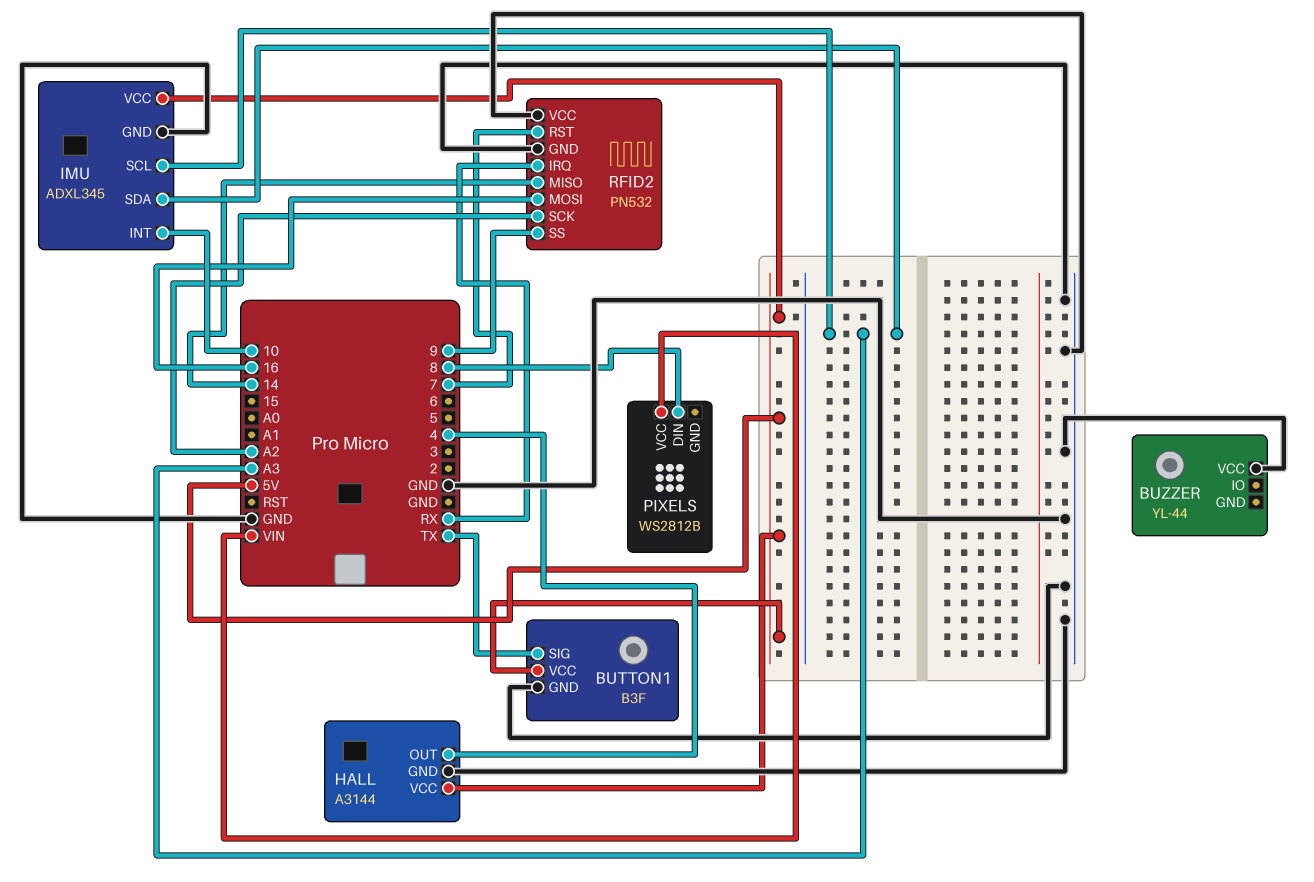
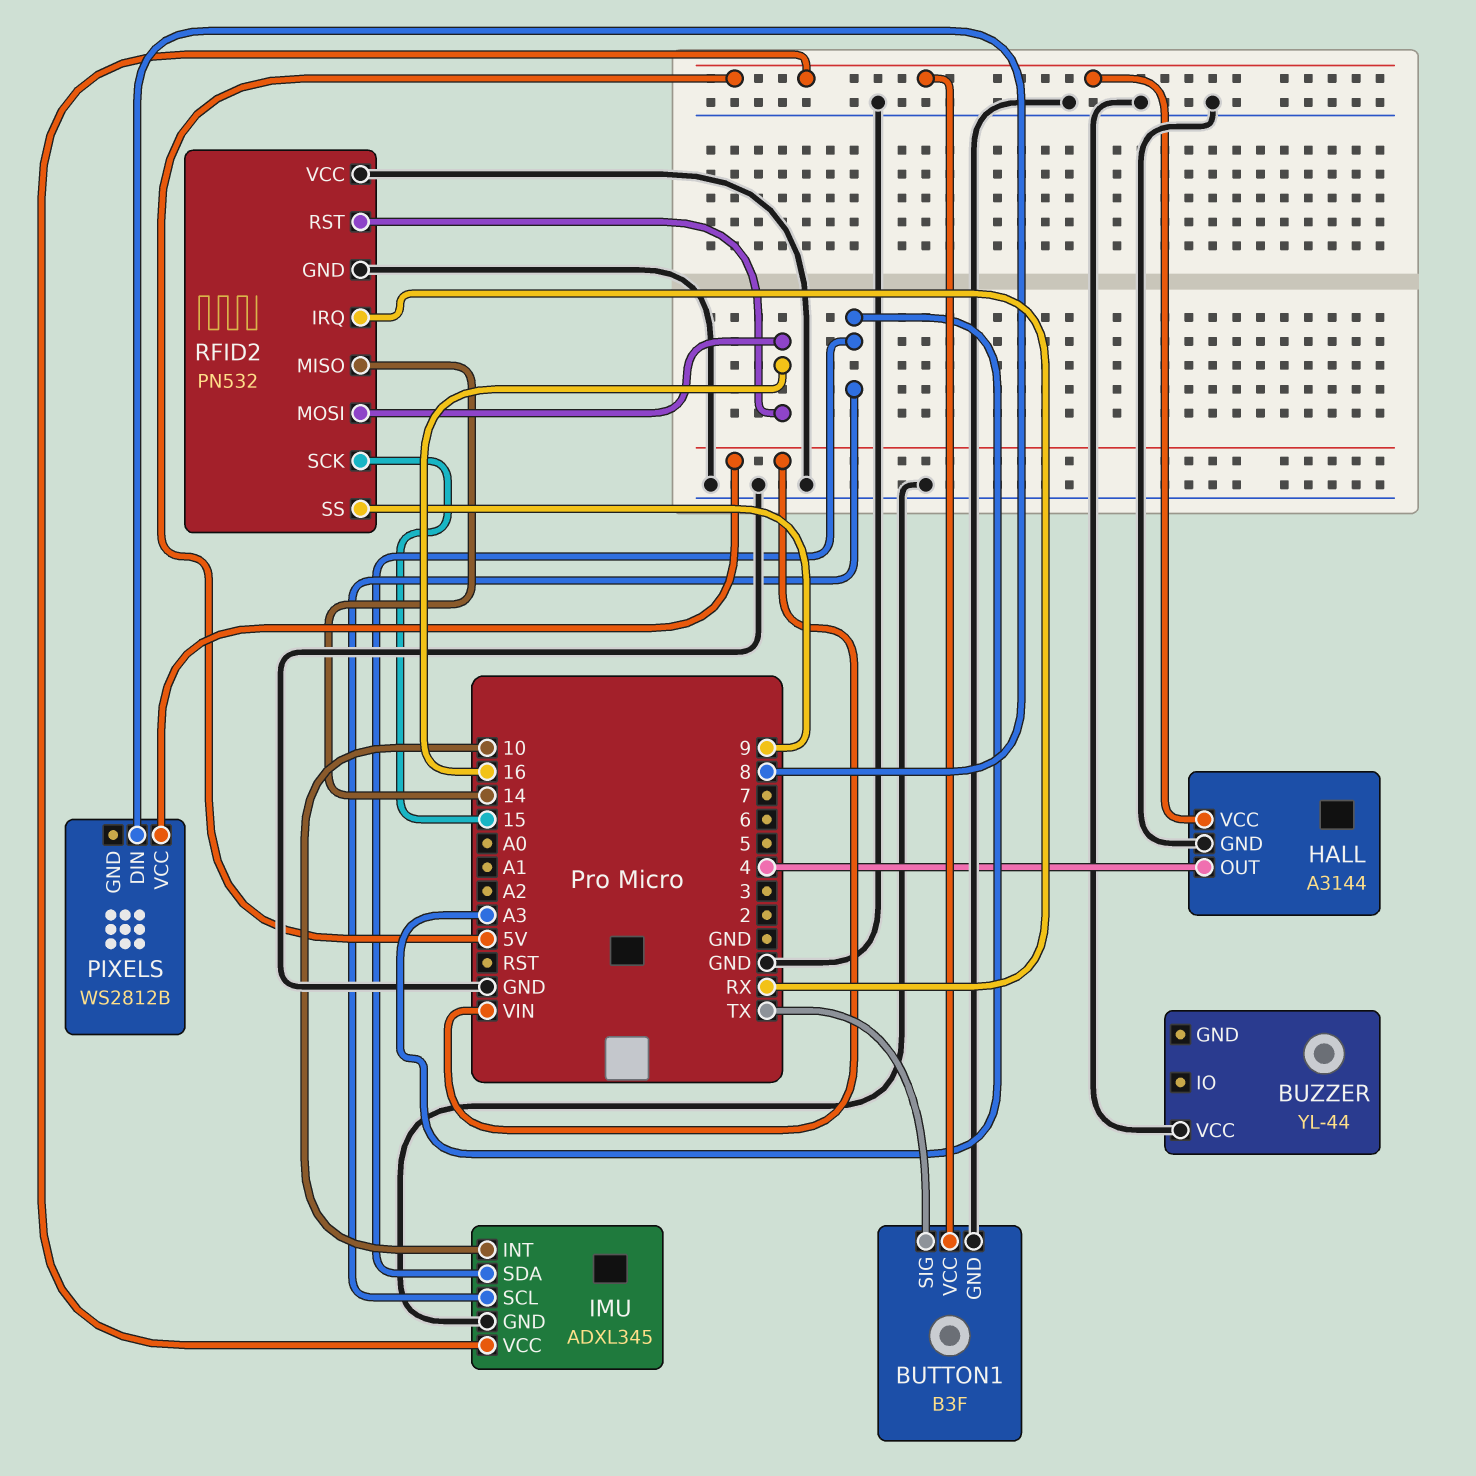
RFID2 pin RST: 7 -> 16
RFID2 pin SCK: A2 -> 15

